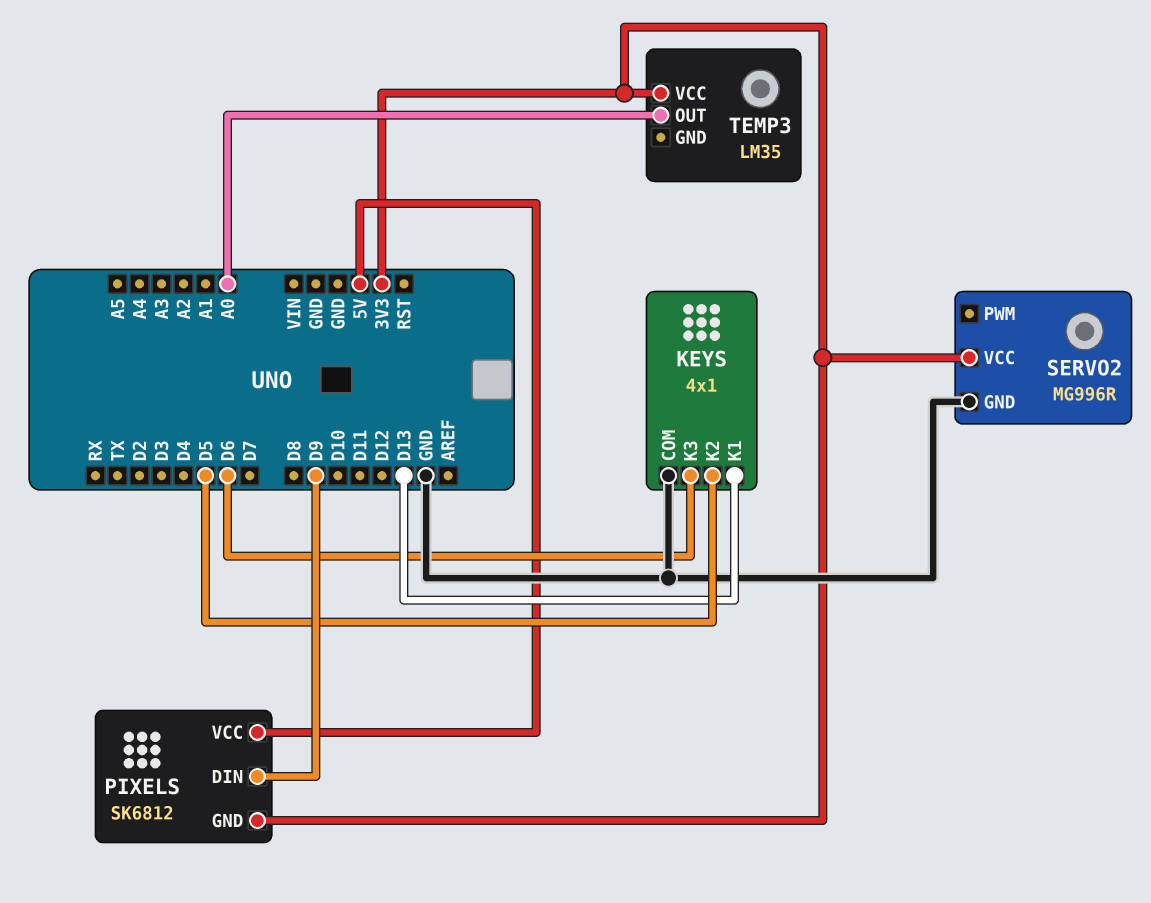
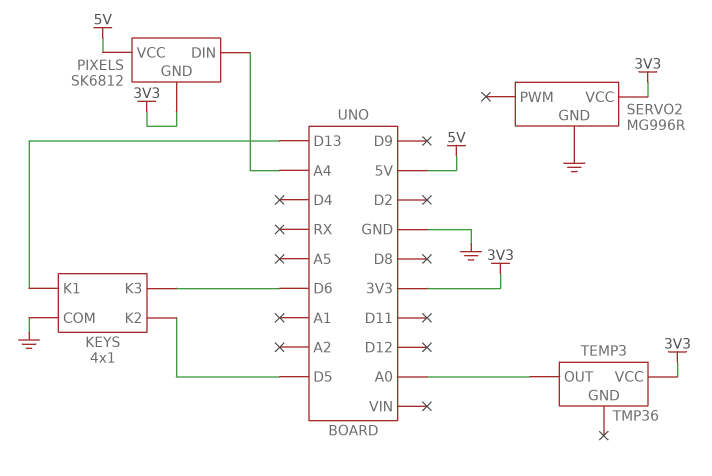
PIXELS pin DIN: D9 -> A4
TEMP3: LM35 -> TMP36

